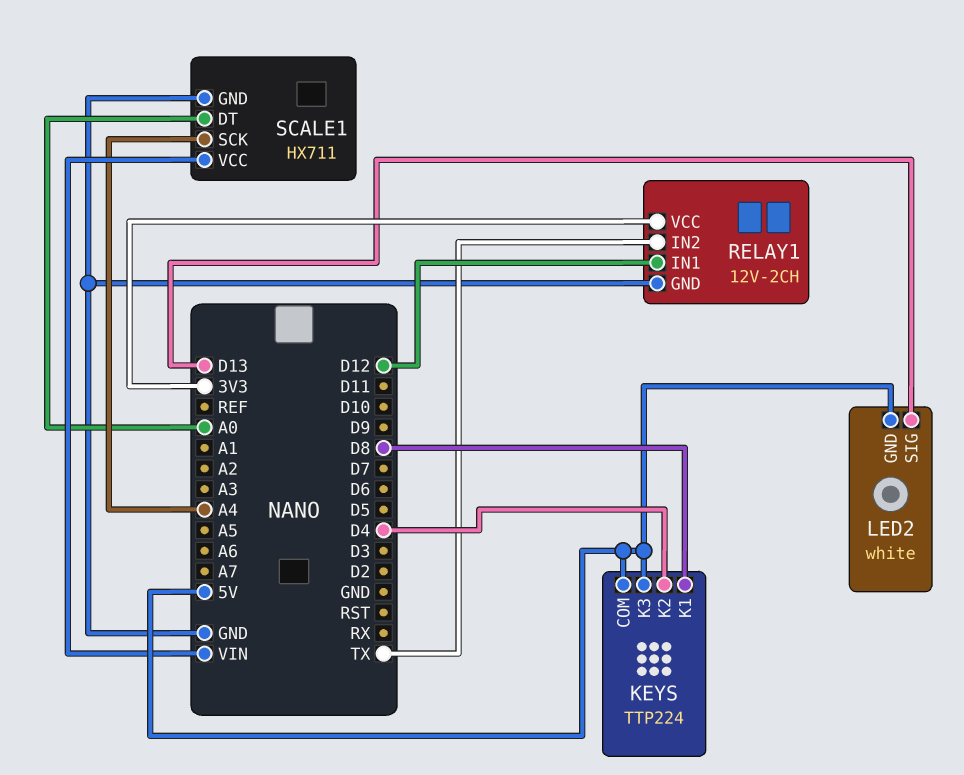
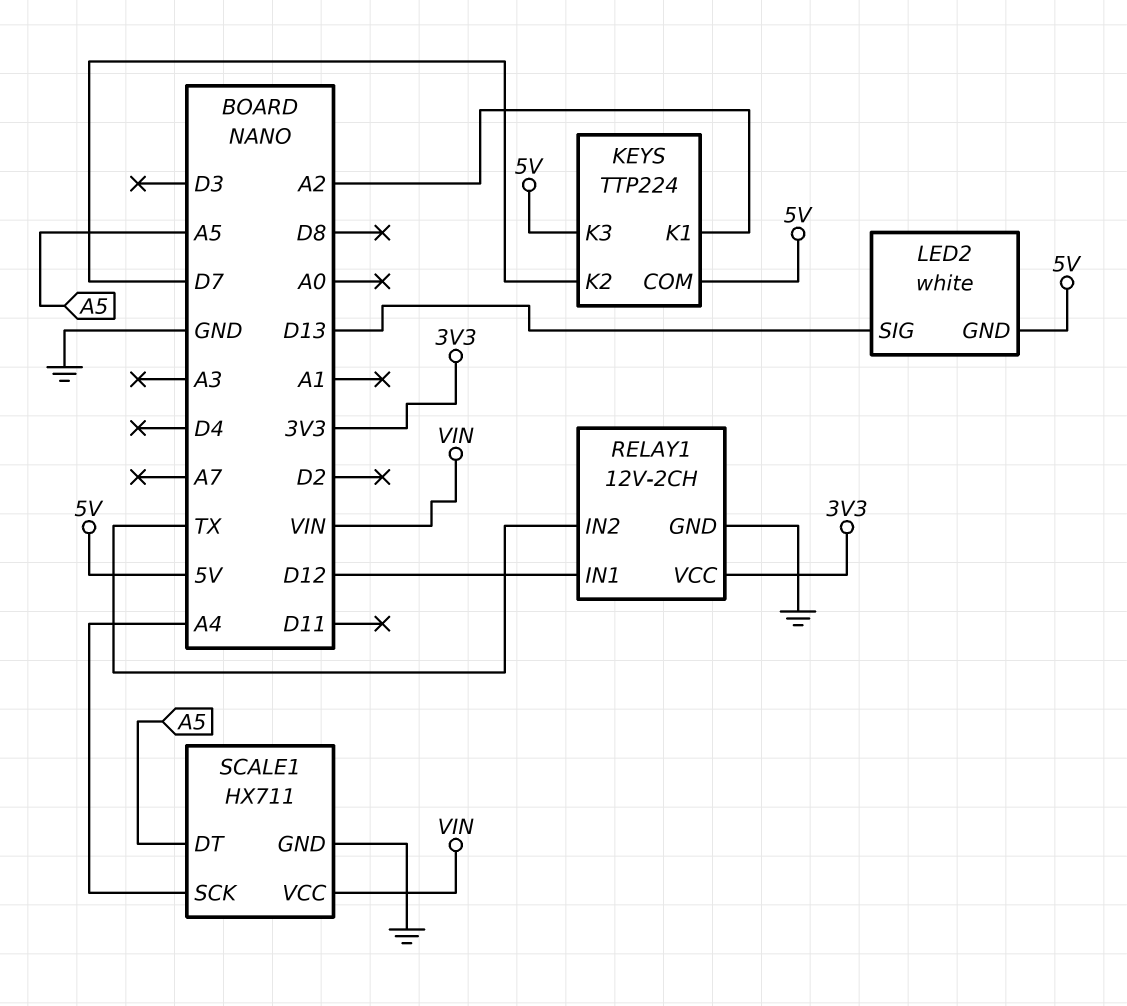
KEYS pin K1: D8 -> A2
KEYS pin K2: D4 -> D7
SCALE1 pin DT: A0 -> A5

